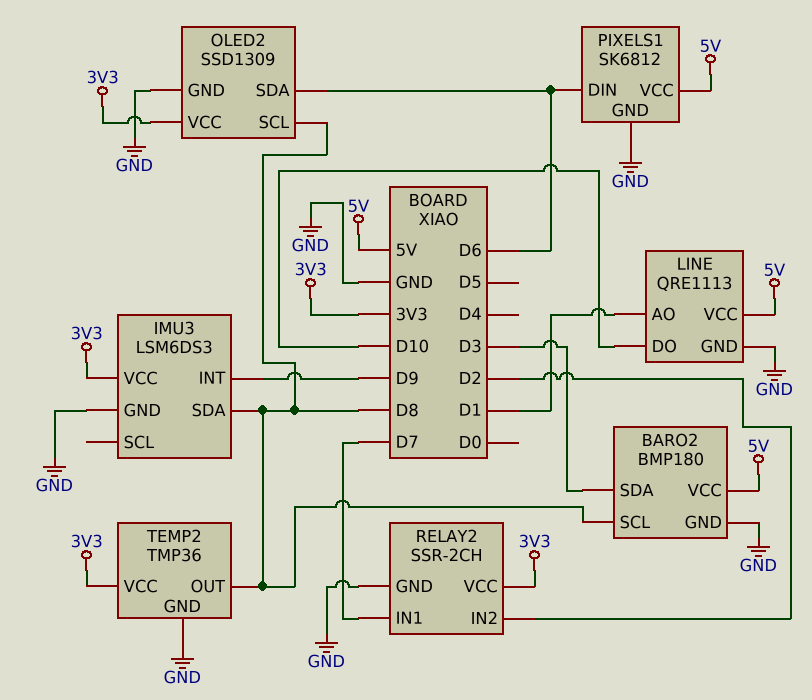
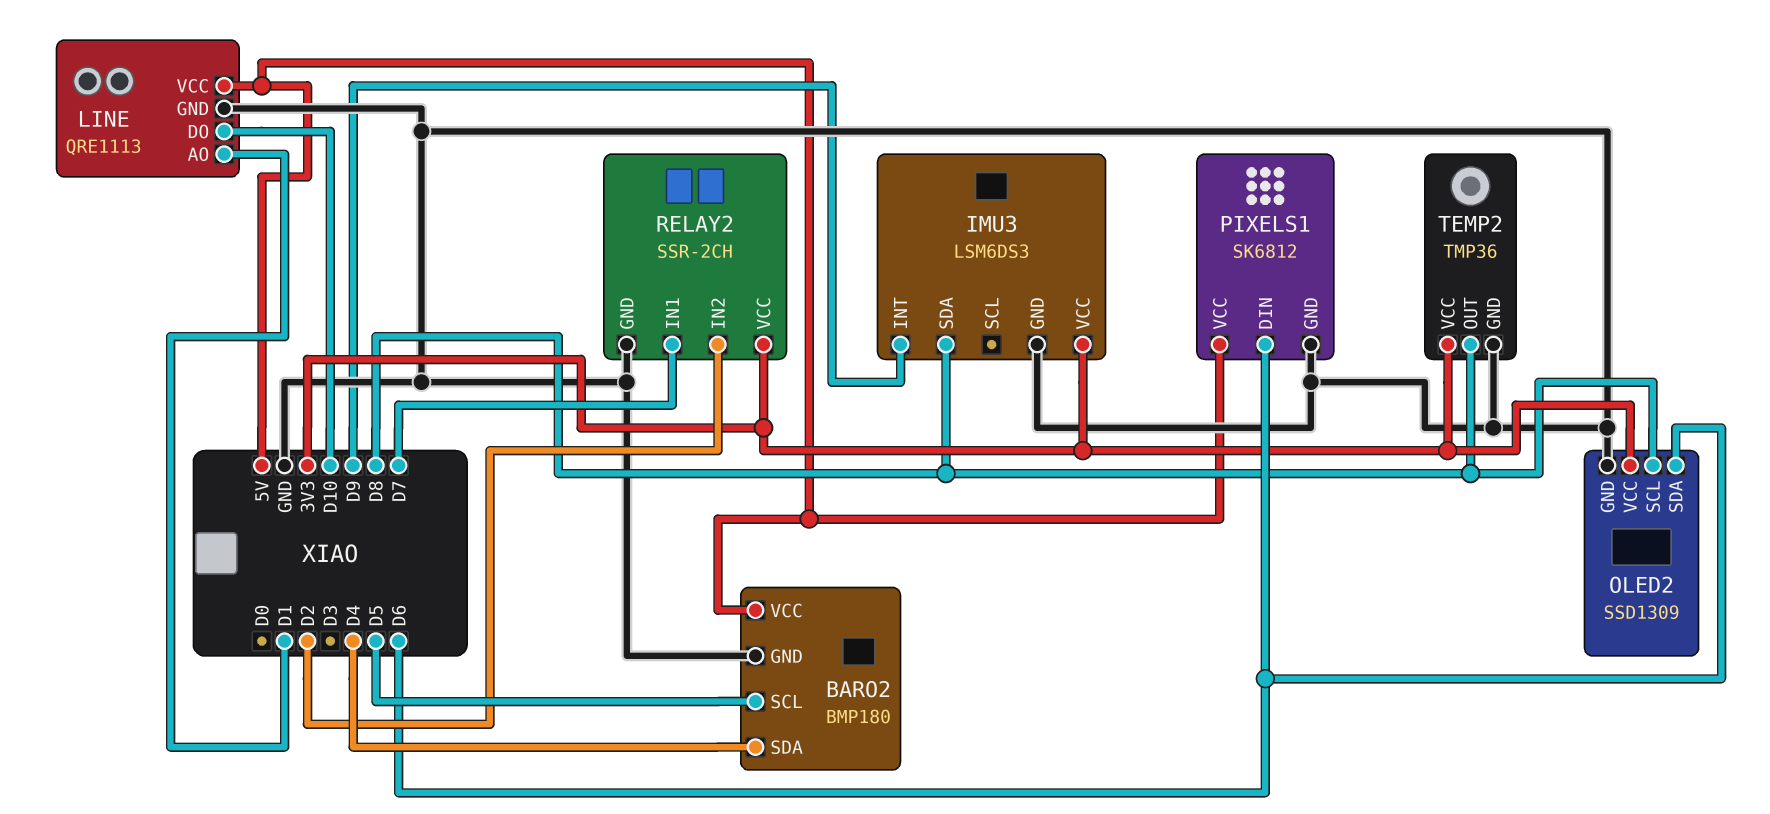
BARO2 pin SCL: D8 -> D5
BARO2 pin SDA: D3 -> D4

